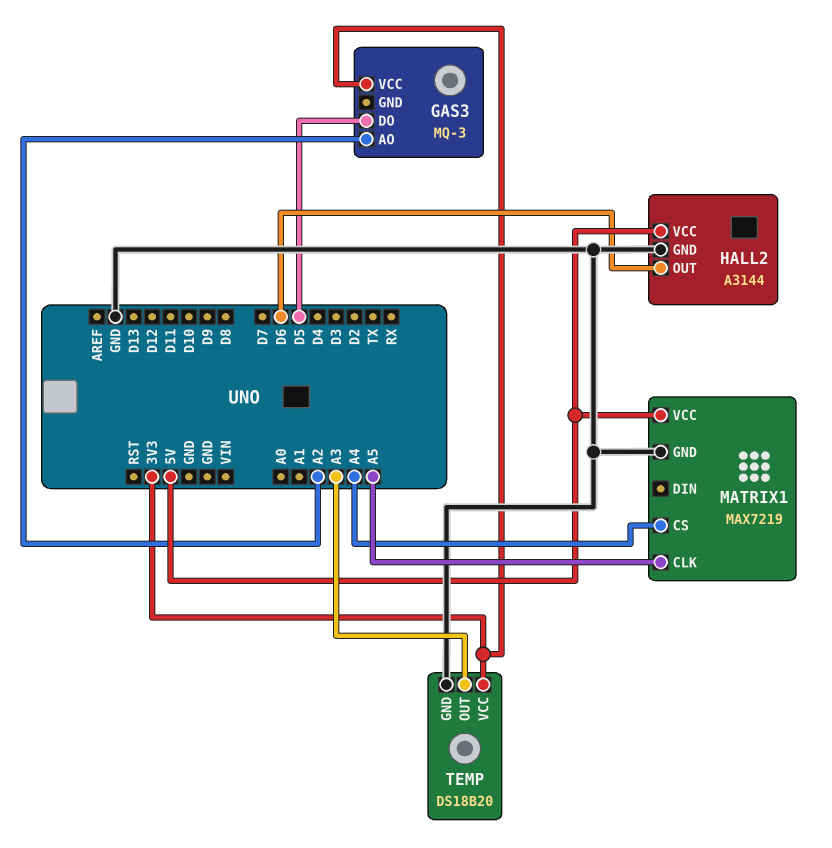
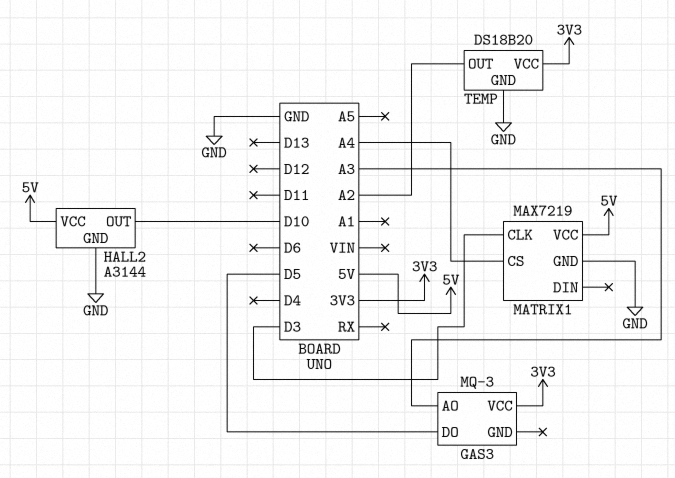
GAS3 pin AO: A2 -> A3
HALL2 pin OUT: D6 -> D10
MATRIX1 pin CLK: A5 -> D3
TEMP pin OUT: A3 -> A2

